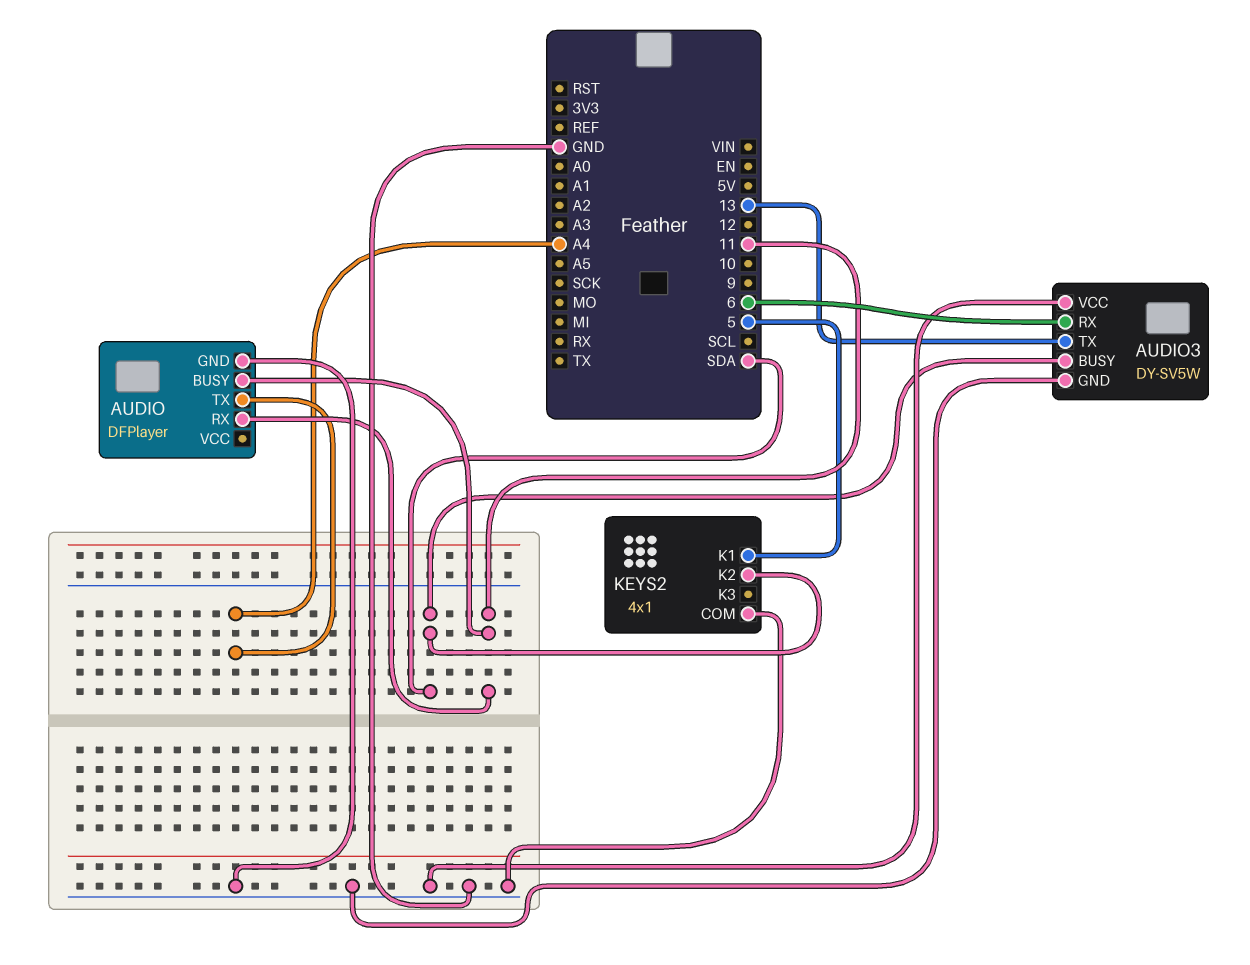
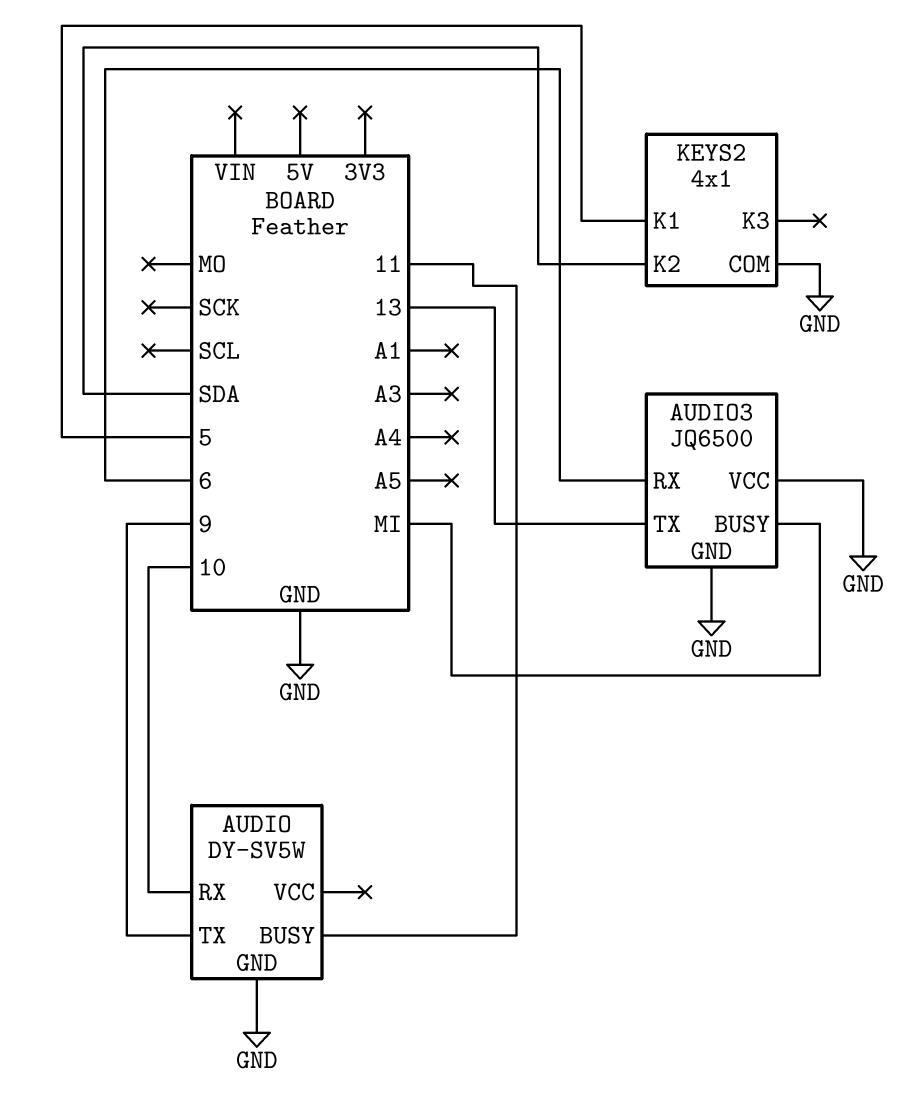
AUDIO: DFPlayer -> DY-SV5W
AUDIO pin RX: 11 -> 10
AUDIO pin TX: A4 -> 9
AUDIO3: DY-SV5W -> JQ6500
AUDIO3 pin BUSY: SDA -> MI

